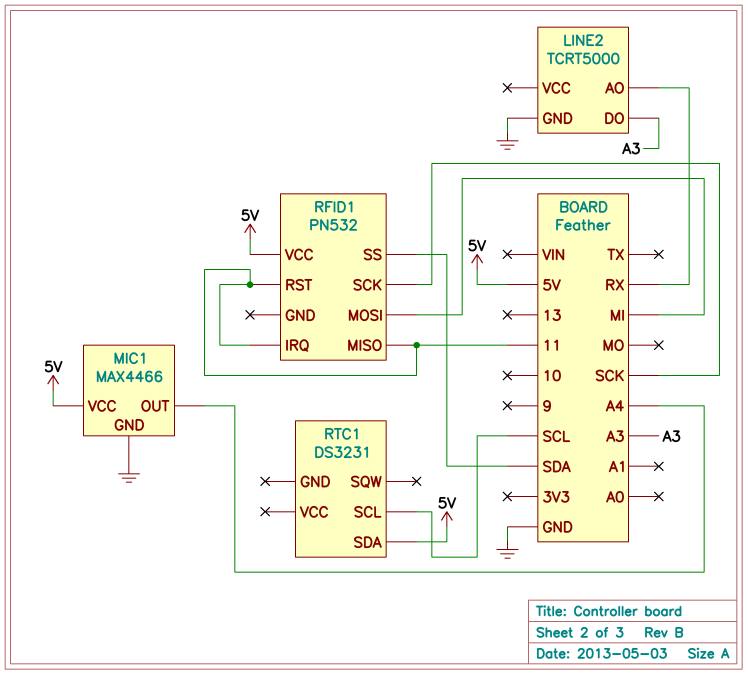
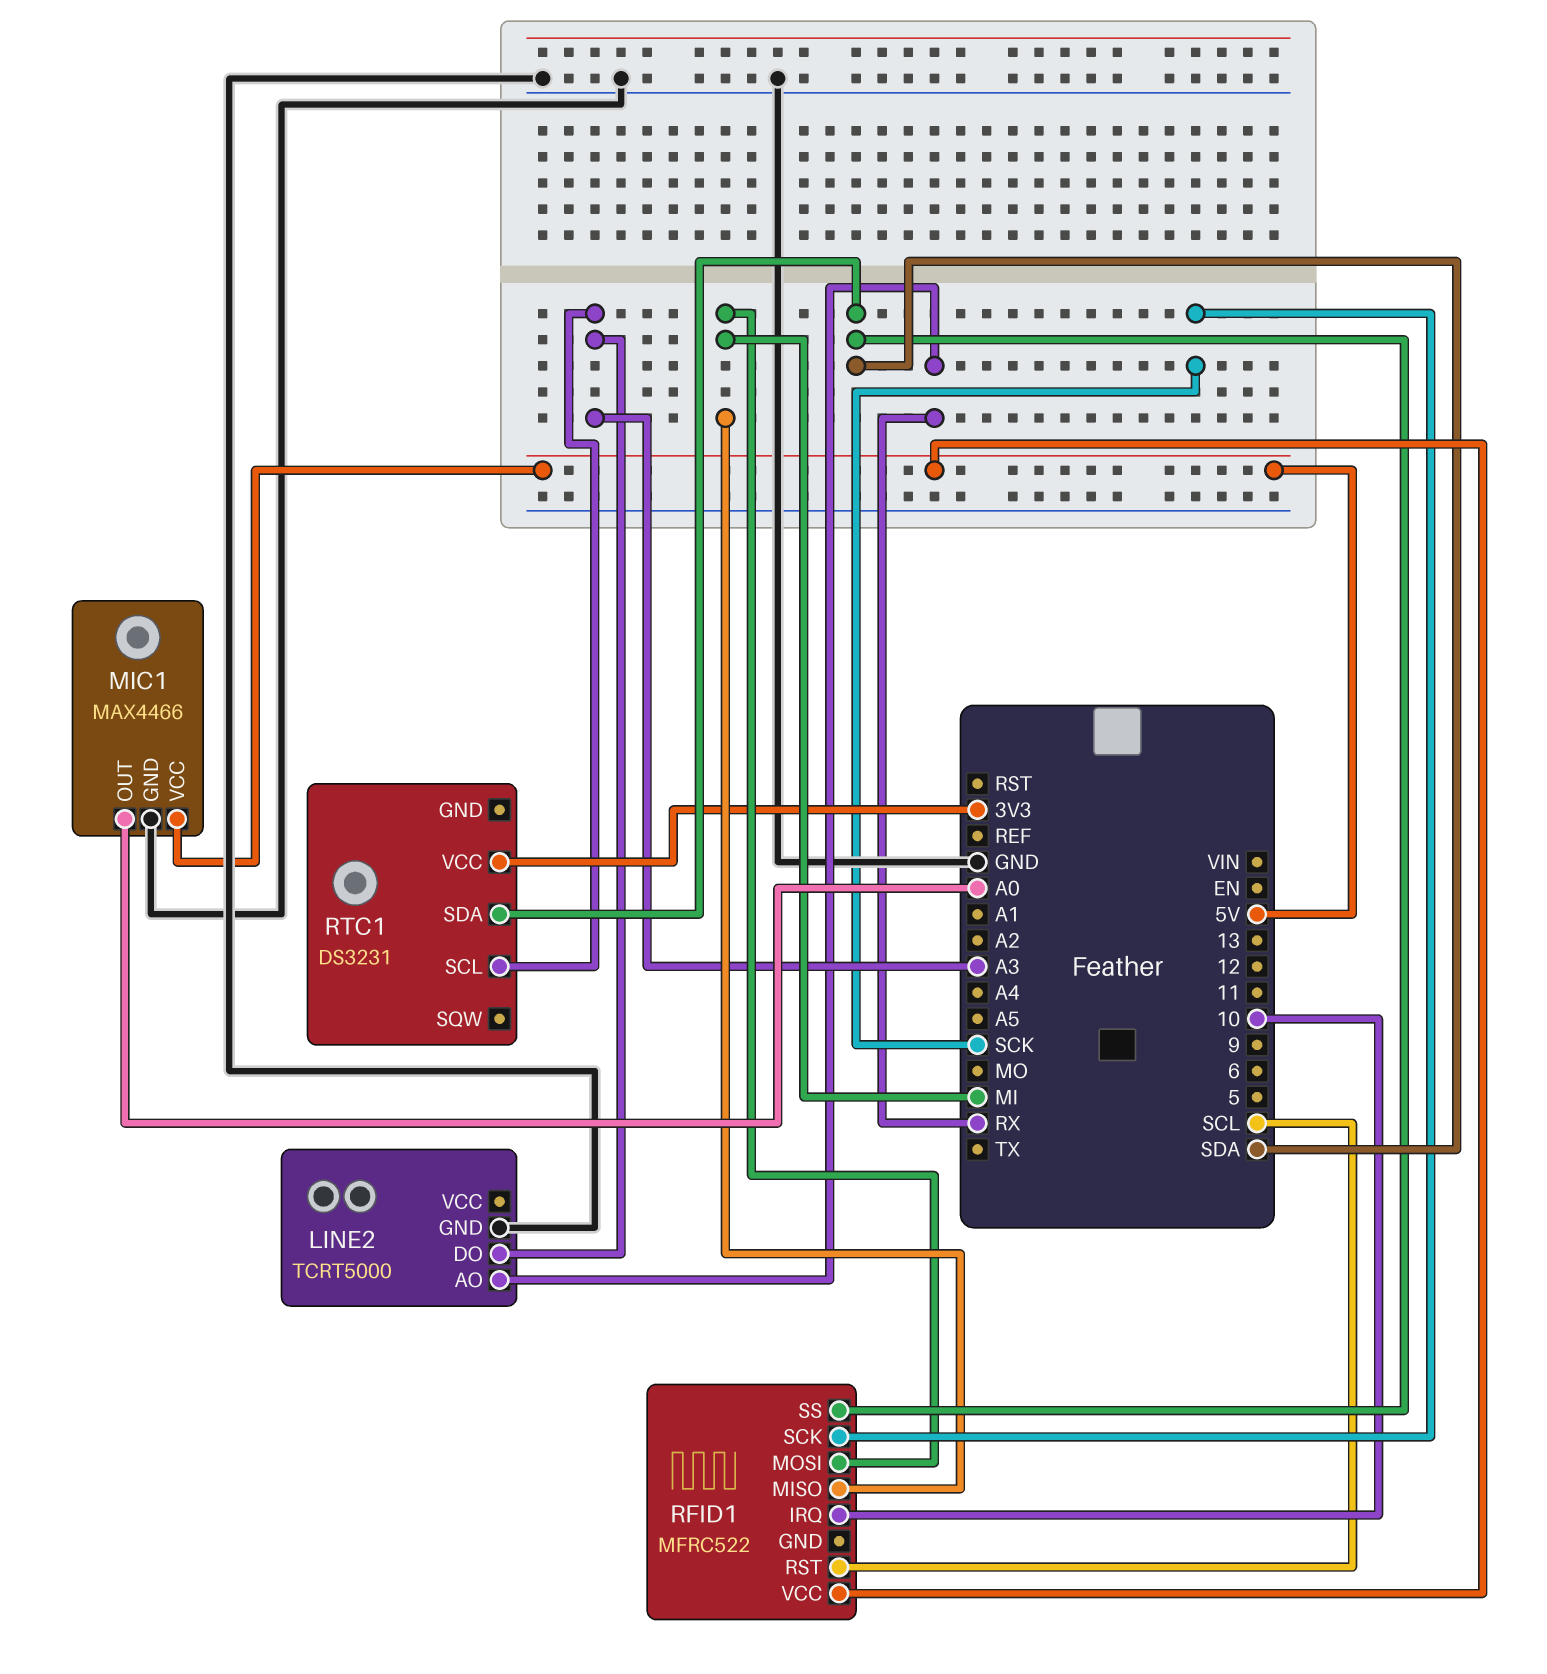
MIC1 pin OUT: A4 -> A0
RFID1: PN532 -> MFRC522
RFID1 pin IRQ: 11 -> 10
RFID1 pin MISO: 11 -> MI
RFID1 pin RST: 11 -> SCL
RTC1 pin SCL: SCL -> A3
RTC1 pin SDA: 5V -> SDA
RTC1 pin VCC: none -> 3V3

